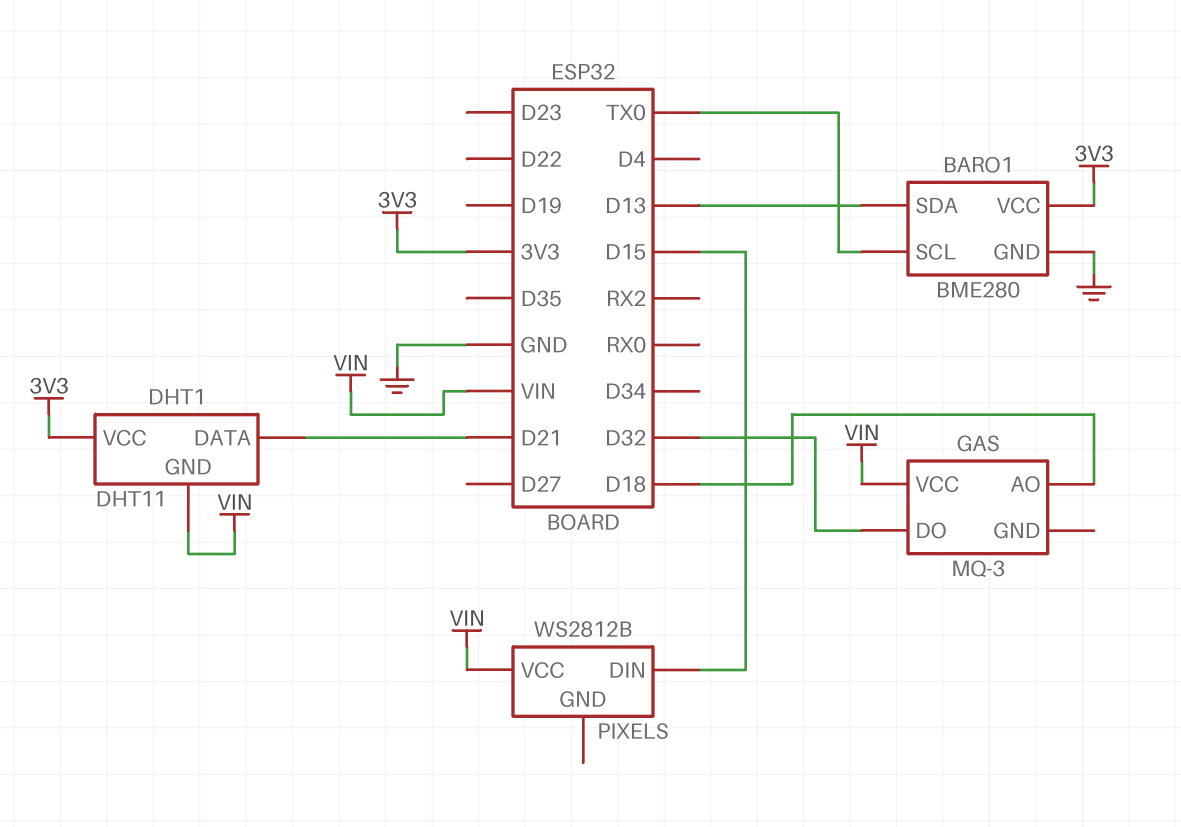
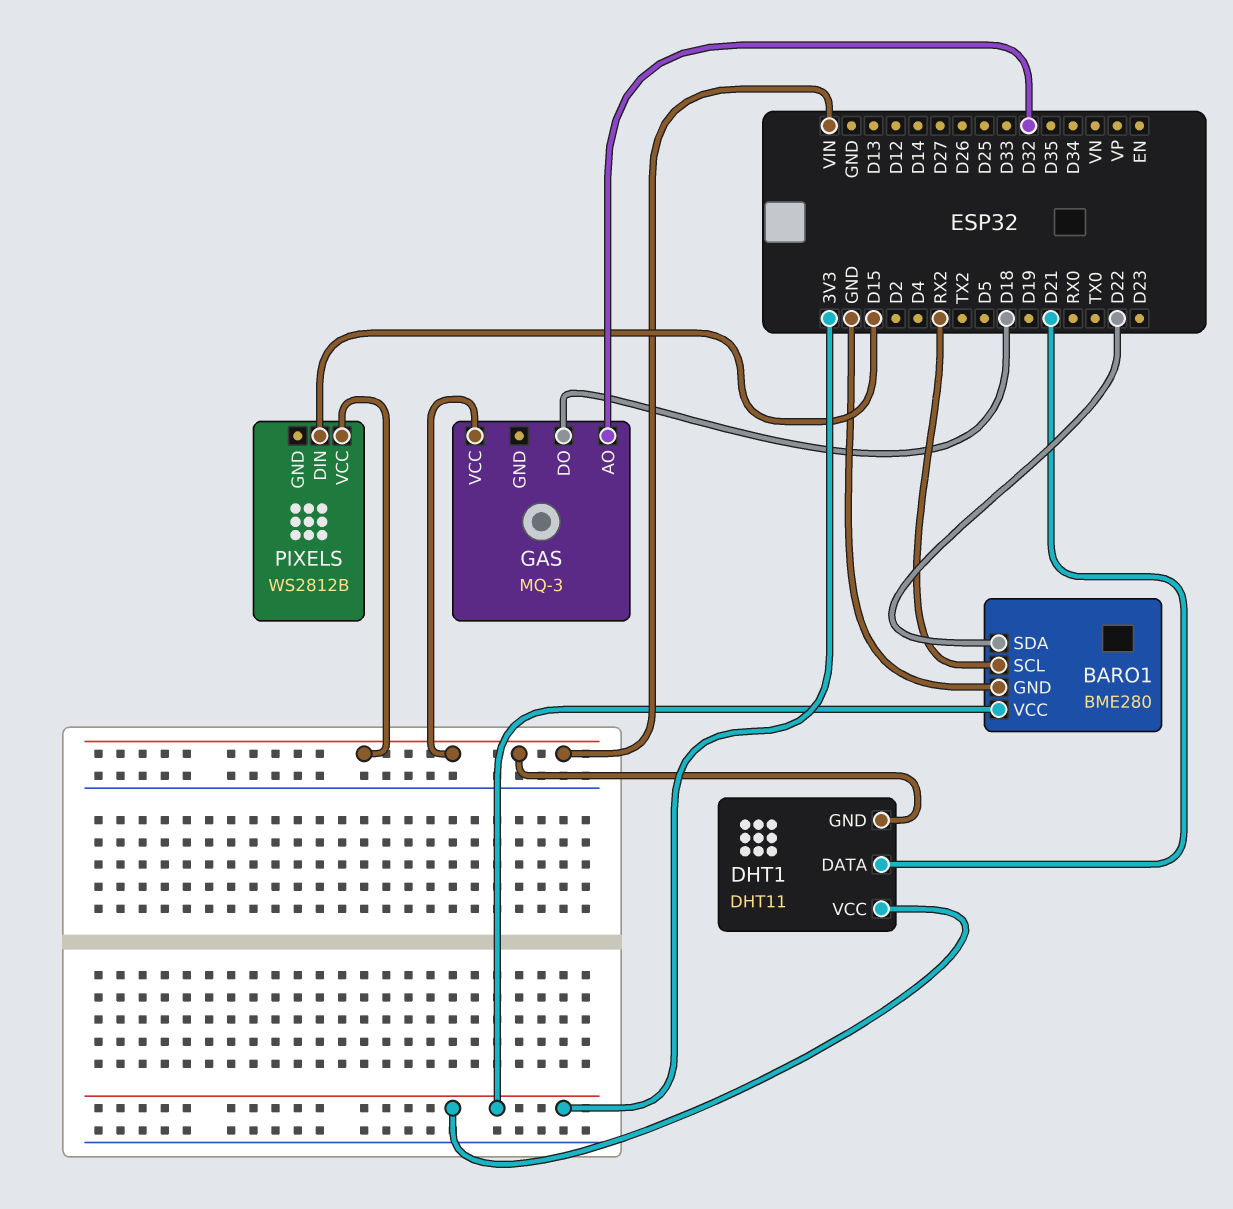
BARO1 pin SCL: TX0 -> RX2
BARO1 pin SDA: D13 -> D22
GAS pin AO: D18 -> D32
GAS pin DO: D32 -> D18

